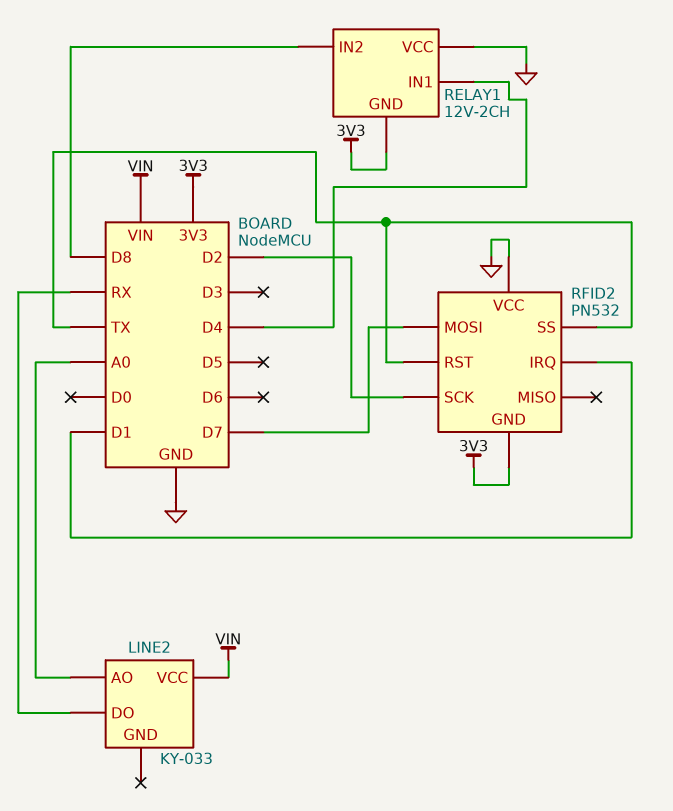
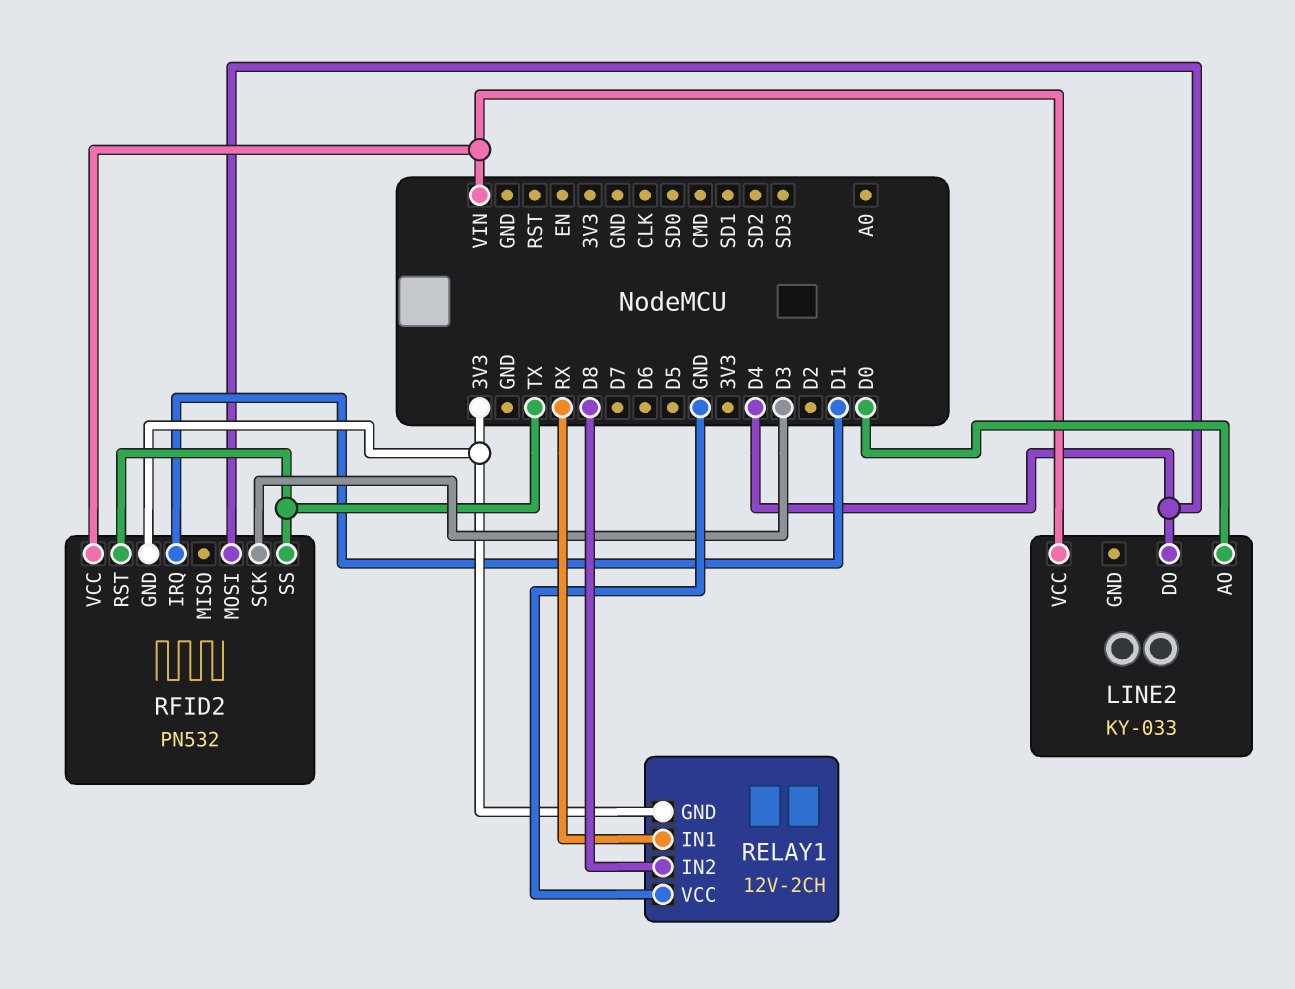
LINE2 pin AO: A0 -> D0
LINE2 pin DO: RX -> D4
RELAY1 pin IN1: D4 -> RX
RFID2 pin MOSI: D7 -> D4
RFID2 pin SCK: D2 -> D3
RFID2 pin VCC: GND -> VIN

